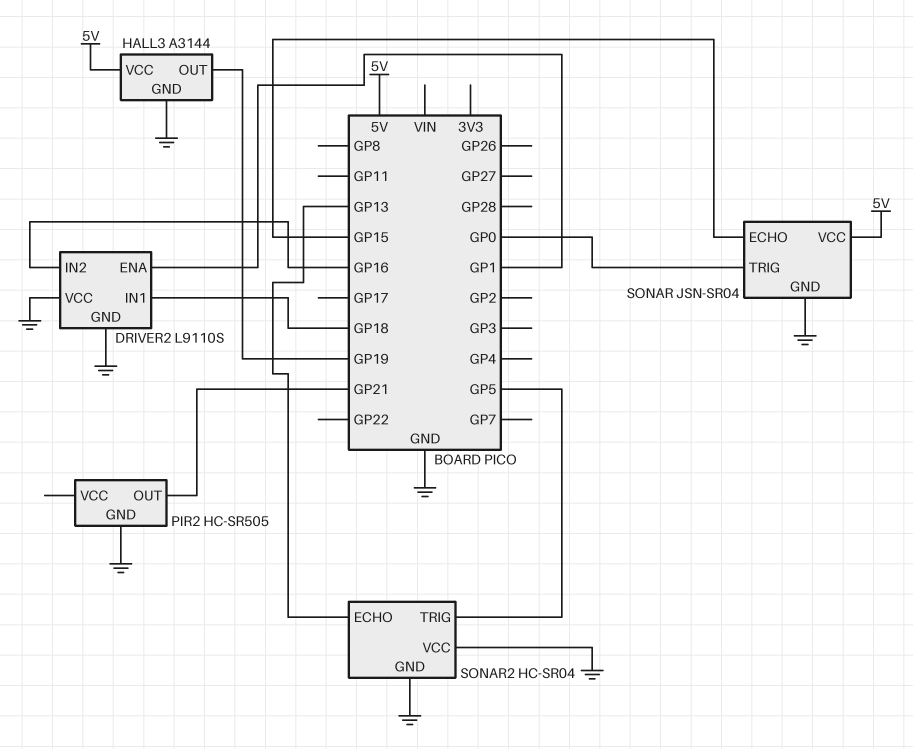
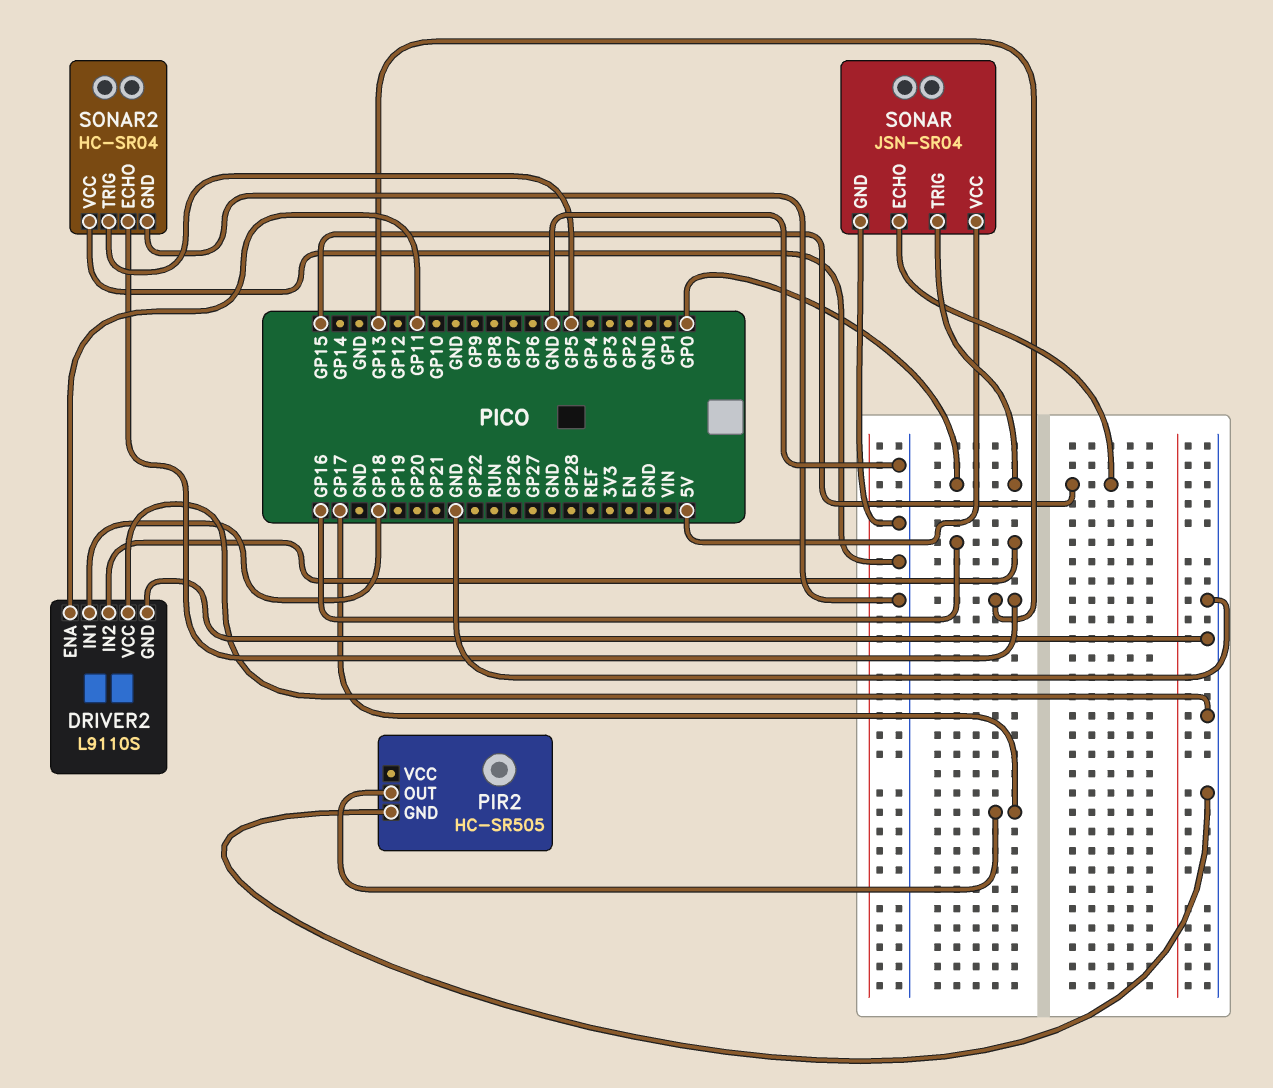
DRIVER2 pin ENA: GP1 -> GP11
HALL3: A3144 -> none
HALL3 pin GND: GND -> none
HALL3 pin OUT: GP19 -> none
HALL3 pin VCC: 5V -> none
PIR2 pin OUT: GP21 -> GP17

